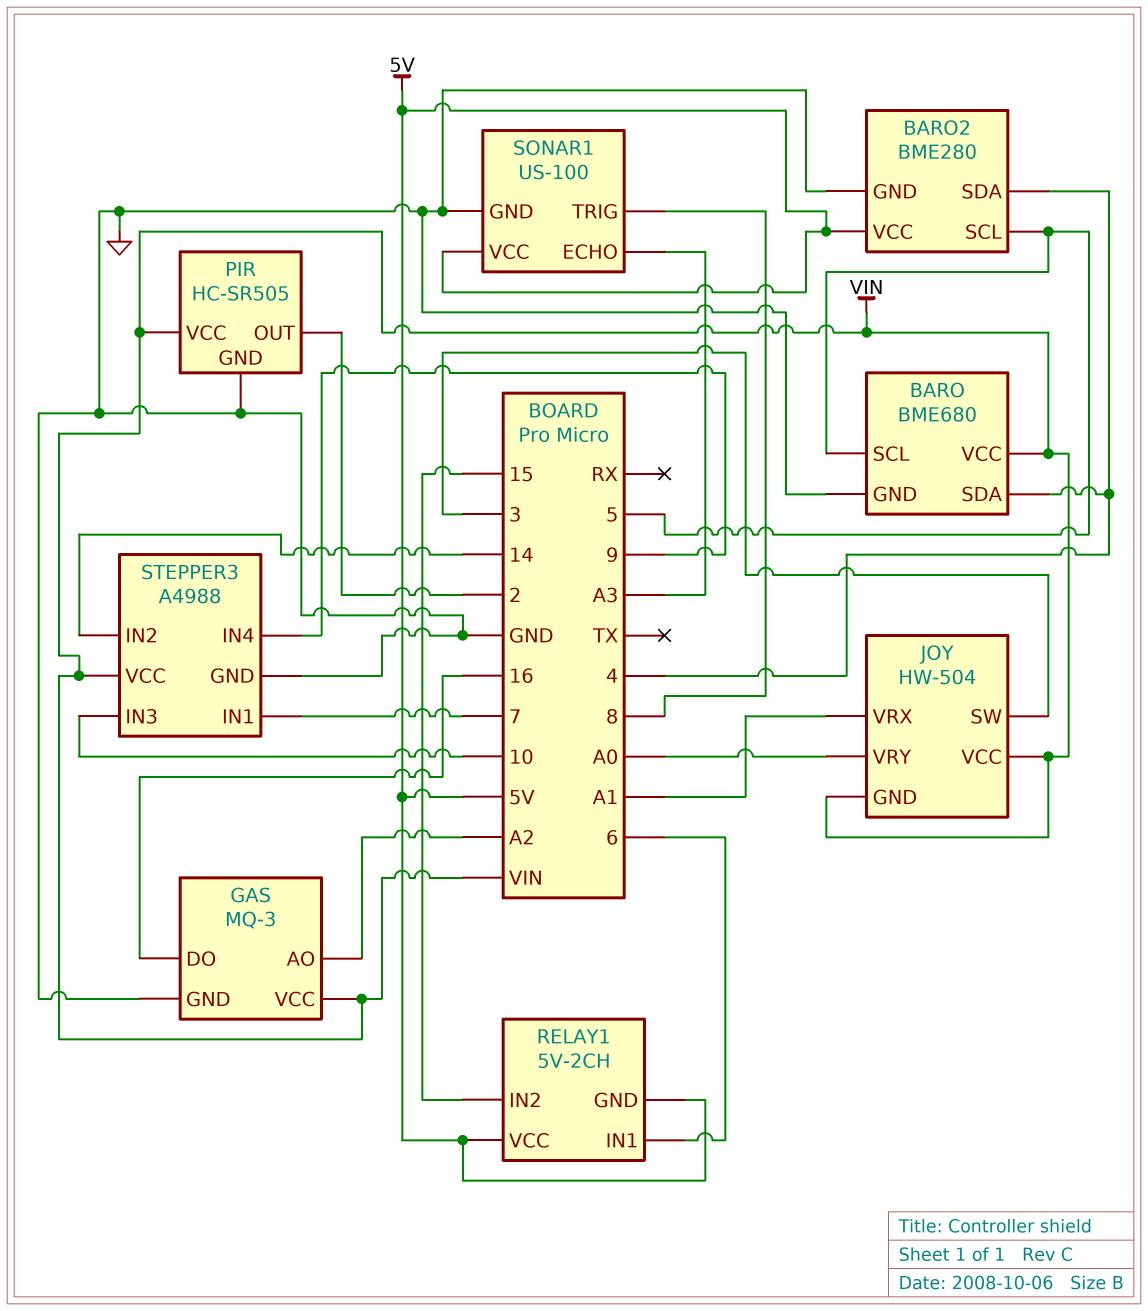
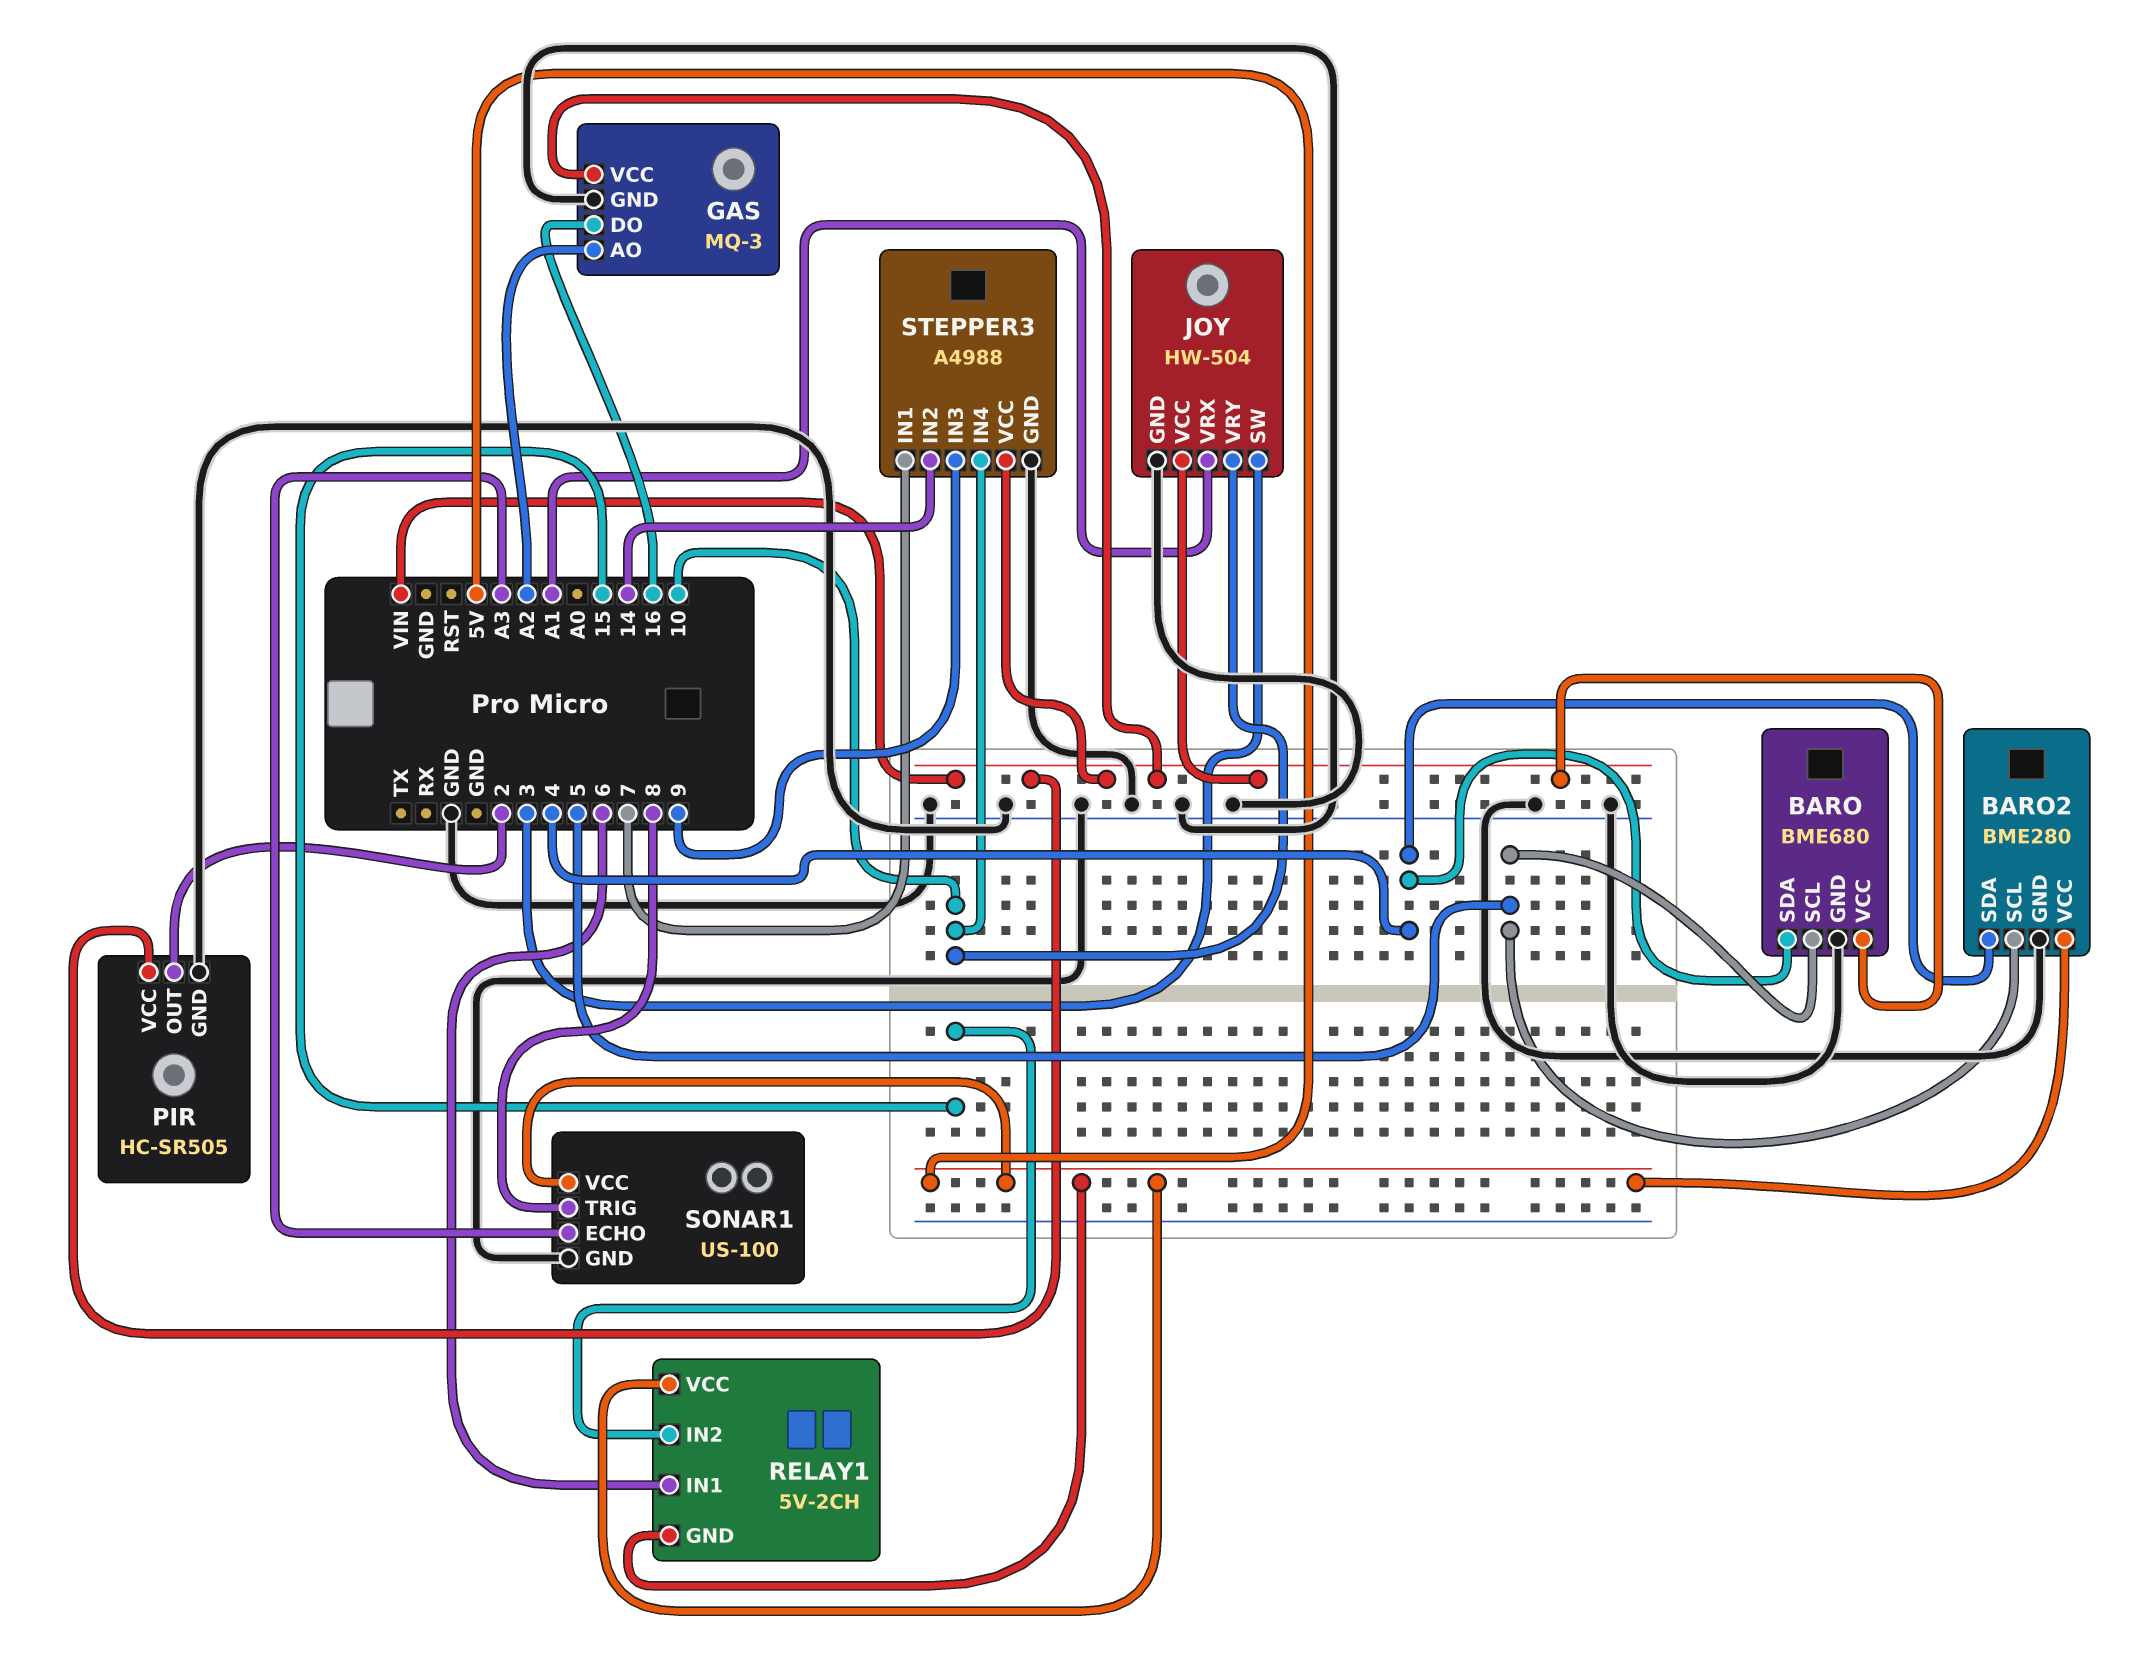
JOY pin GND: VIN -> GND
JOY pin VRY: A0 -> 10
STEPPER3 pin IN3: 10 -> 9
STEPPER3 pin IN4: 9 -> 10

